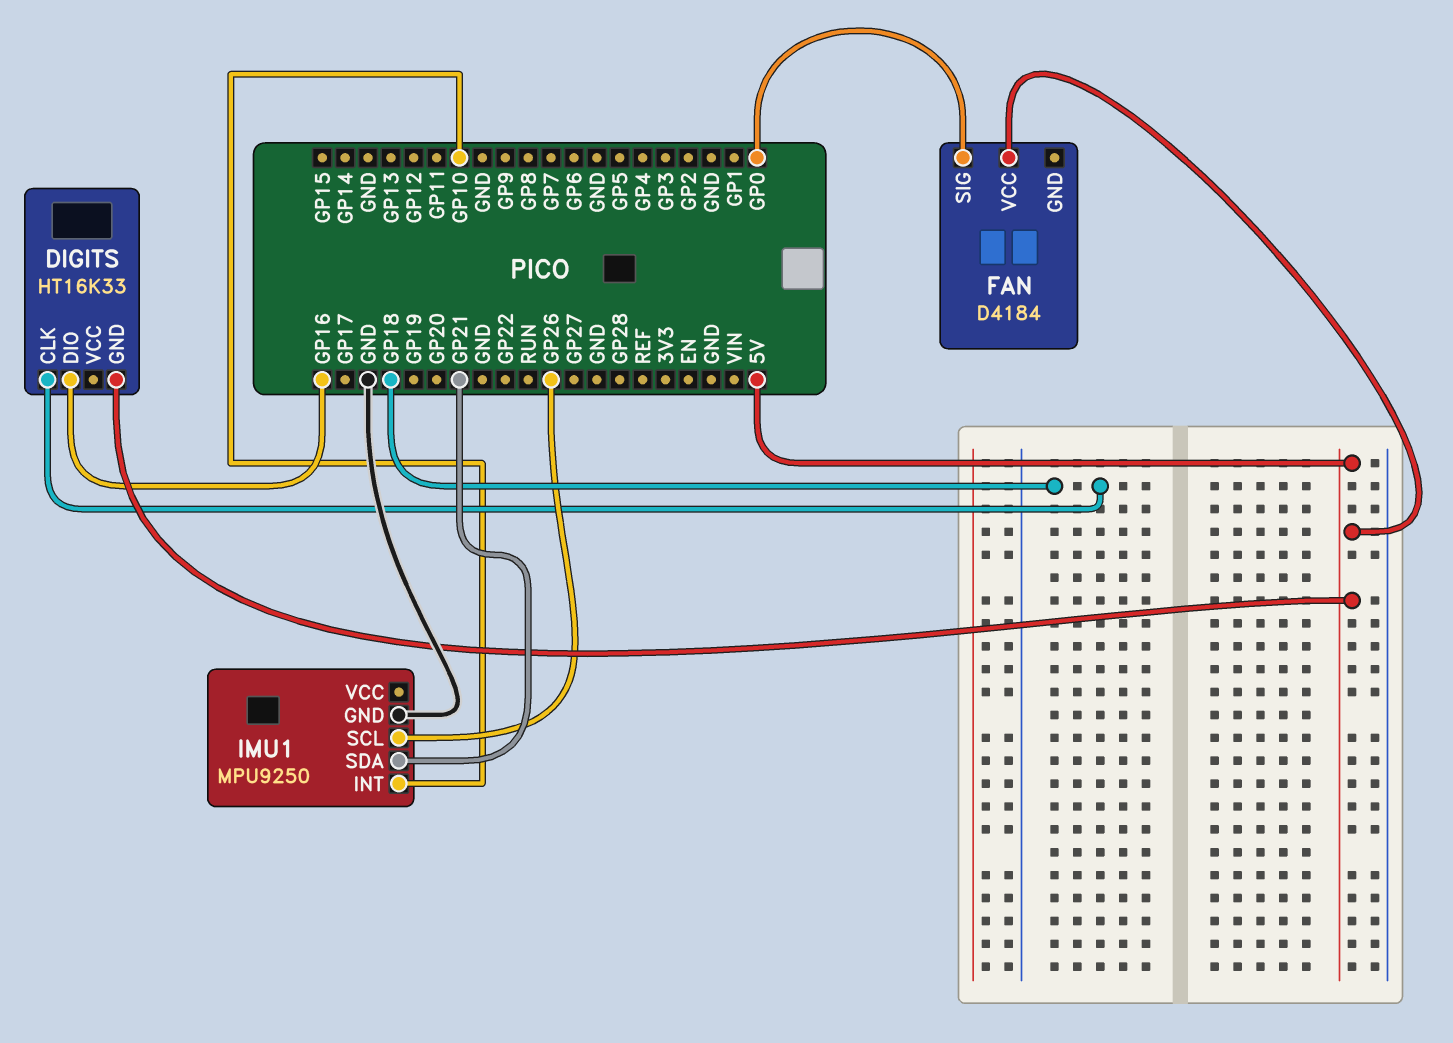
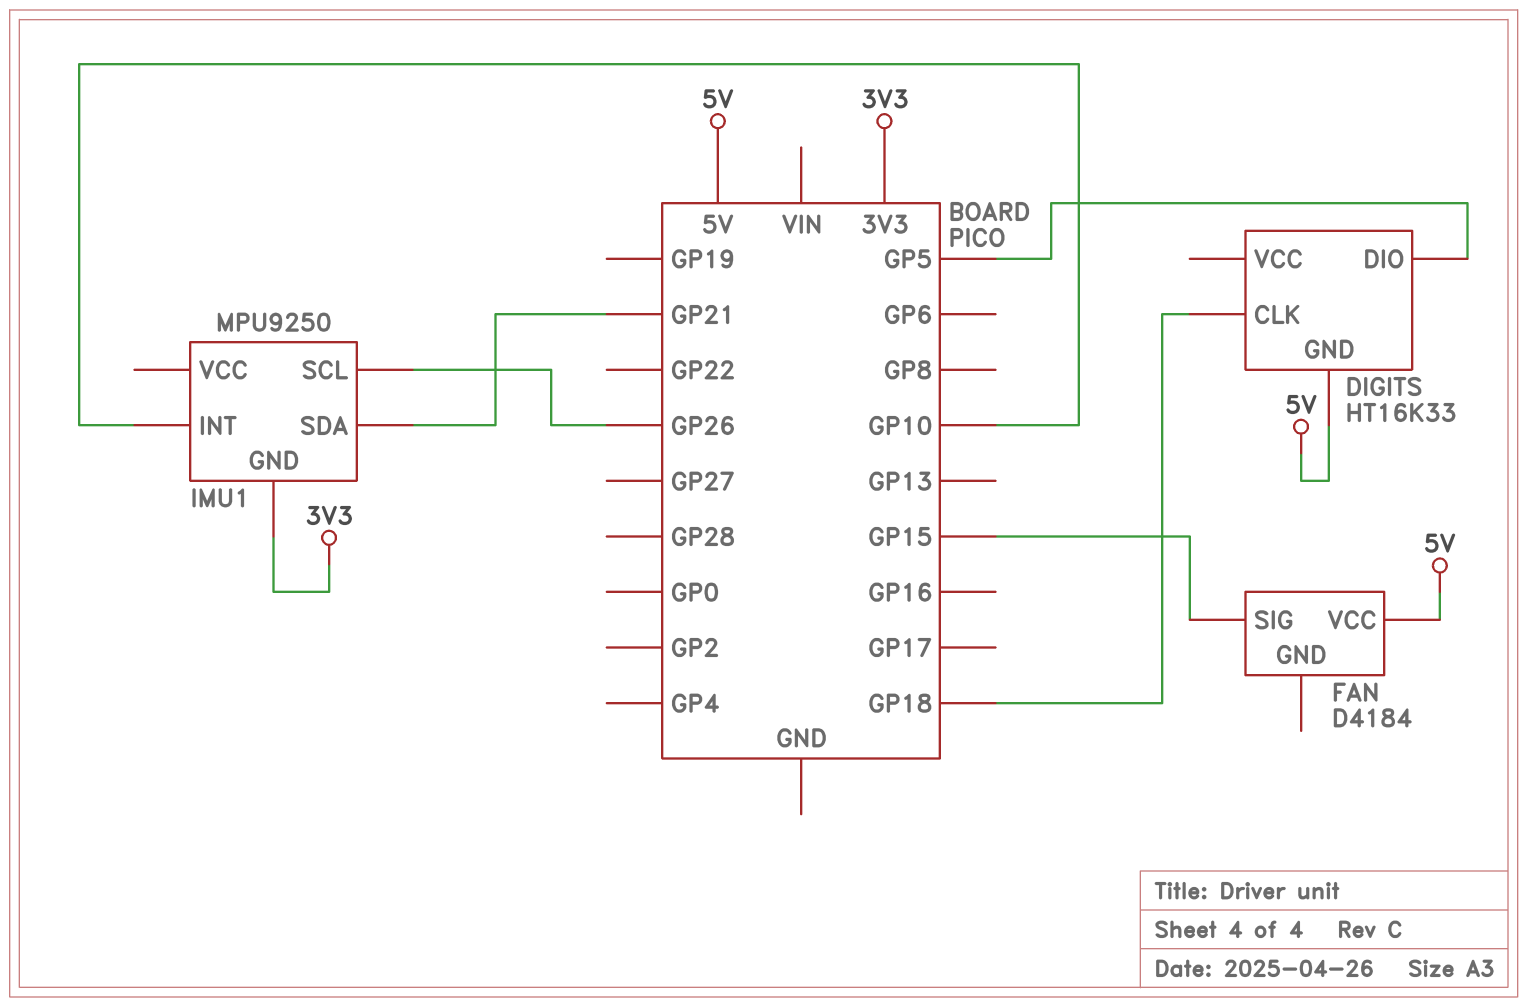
DIGITS pin DIO: GP16 -> GP5
FAN pin SIG: GP0 -> GP15
IMU1 pin GND: GND -> 3V3

